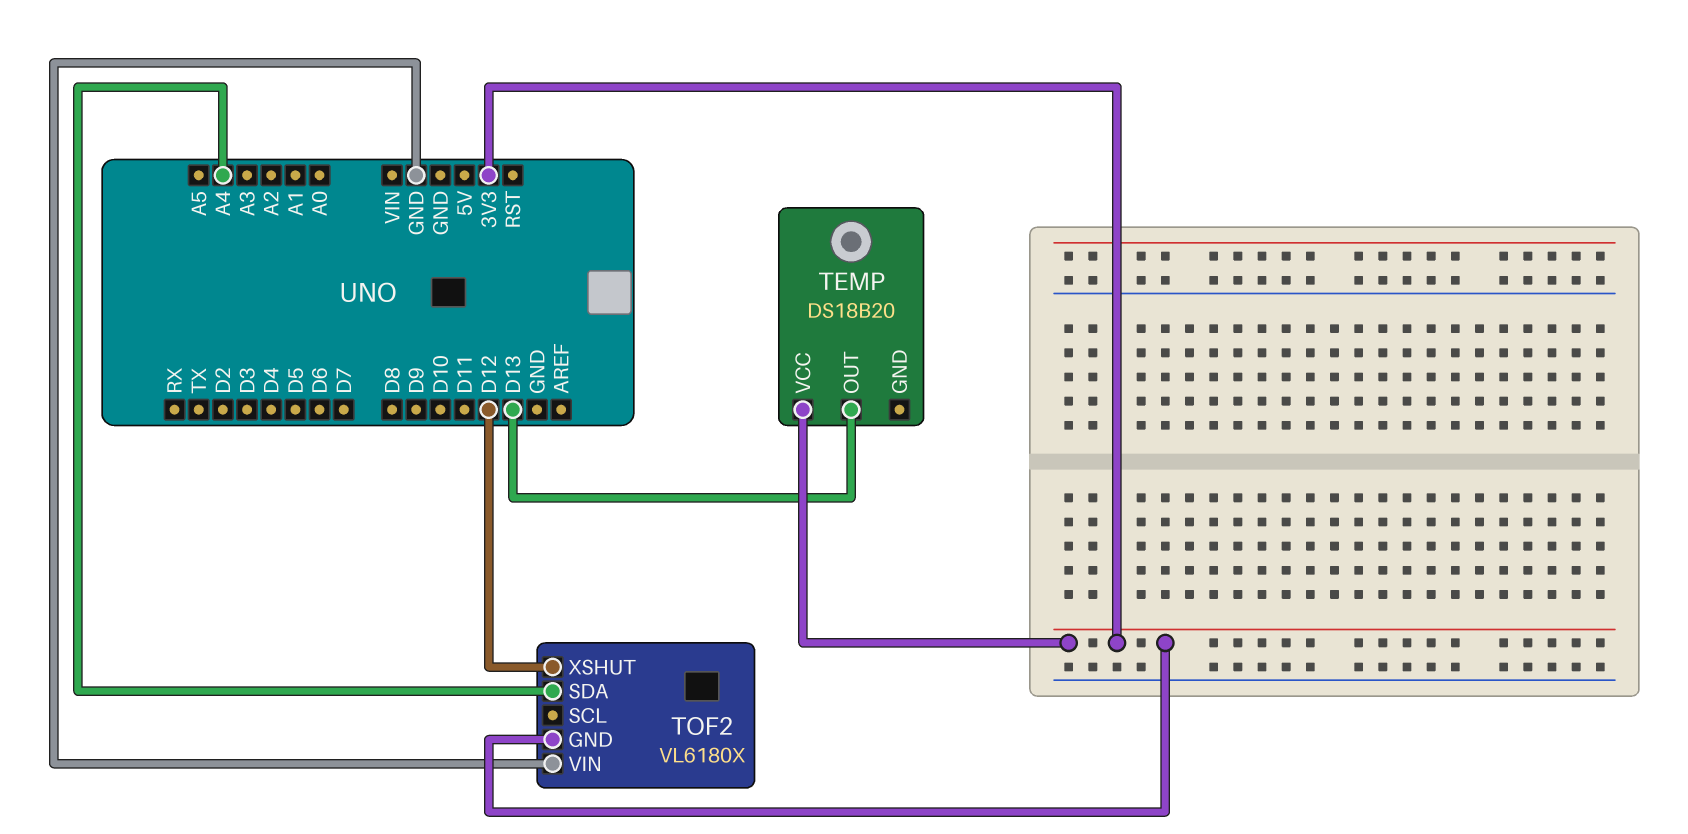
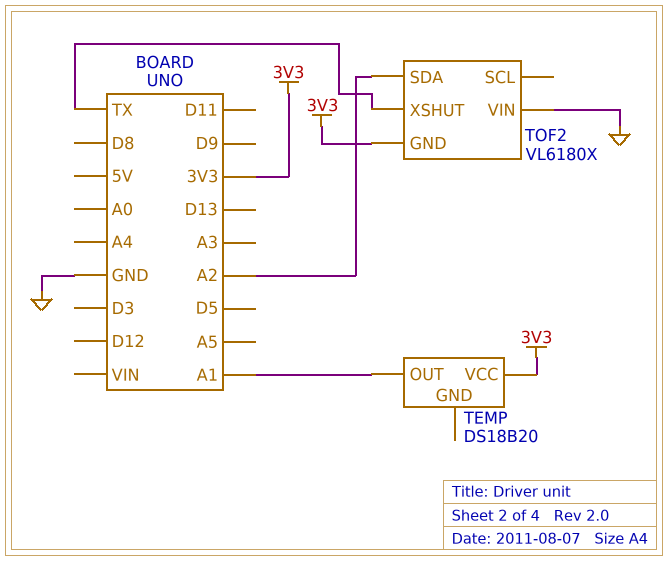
TEMP pin OUT: D13 -> A1
TOF2 pin SDA: A4 -> A2
TOF2 pin XSHUT: D12 -> TX

